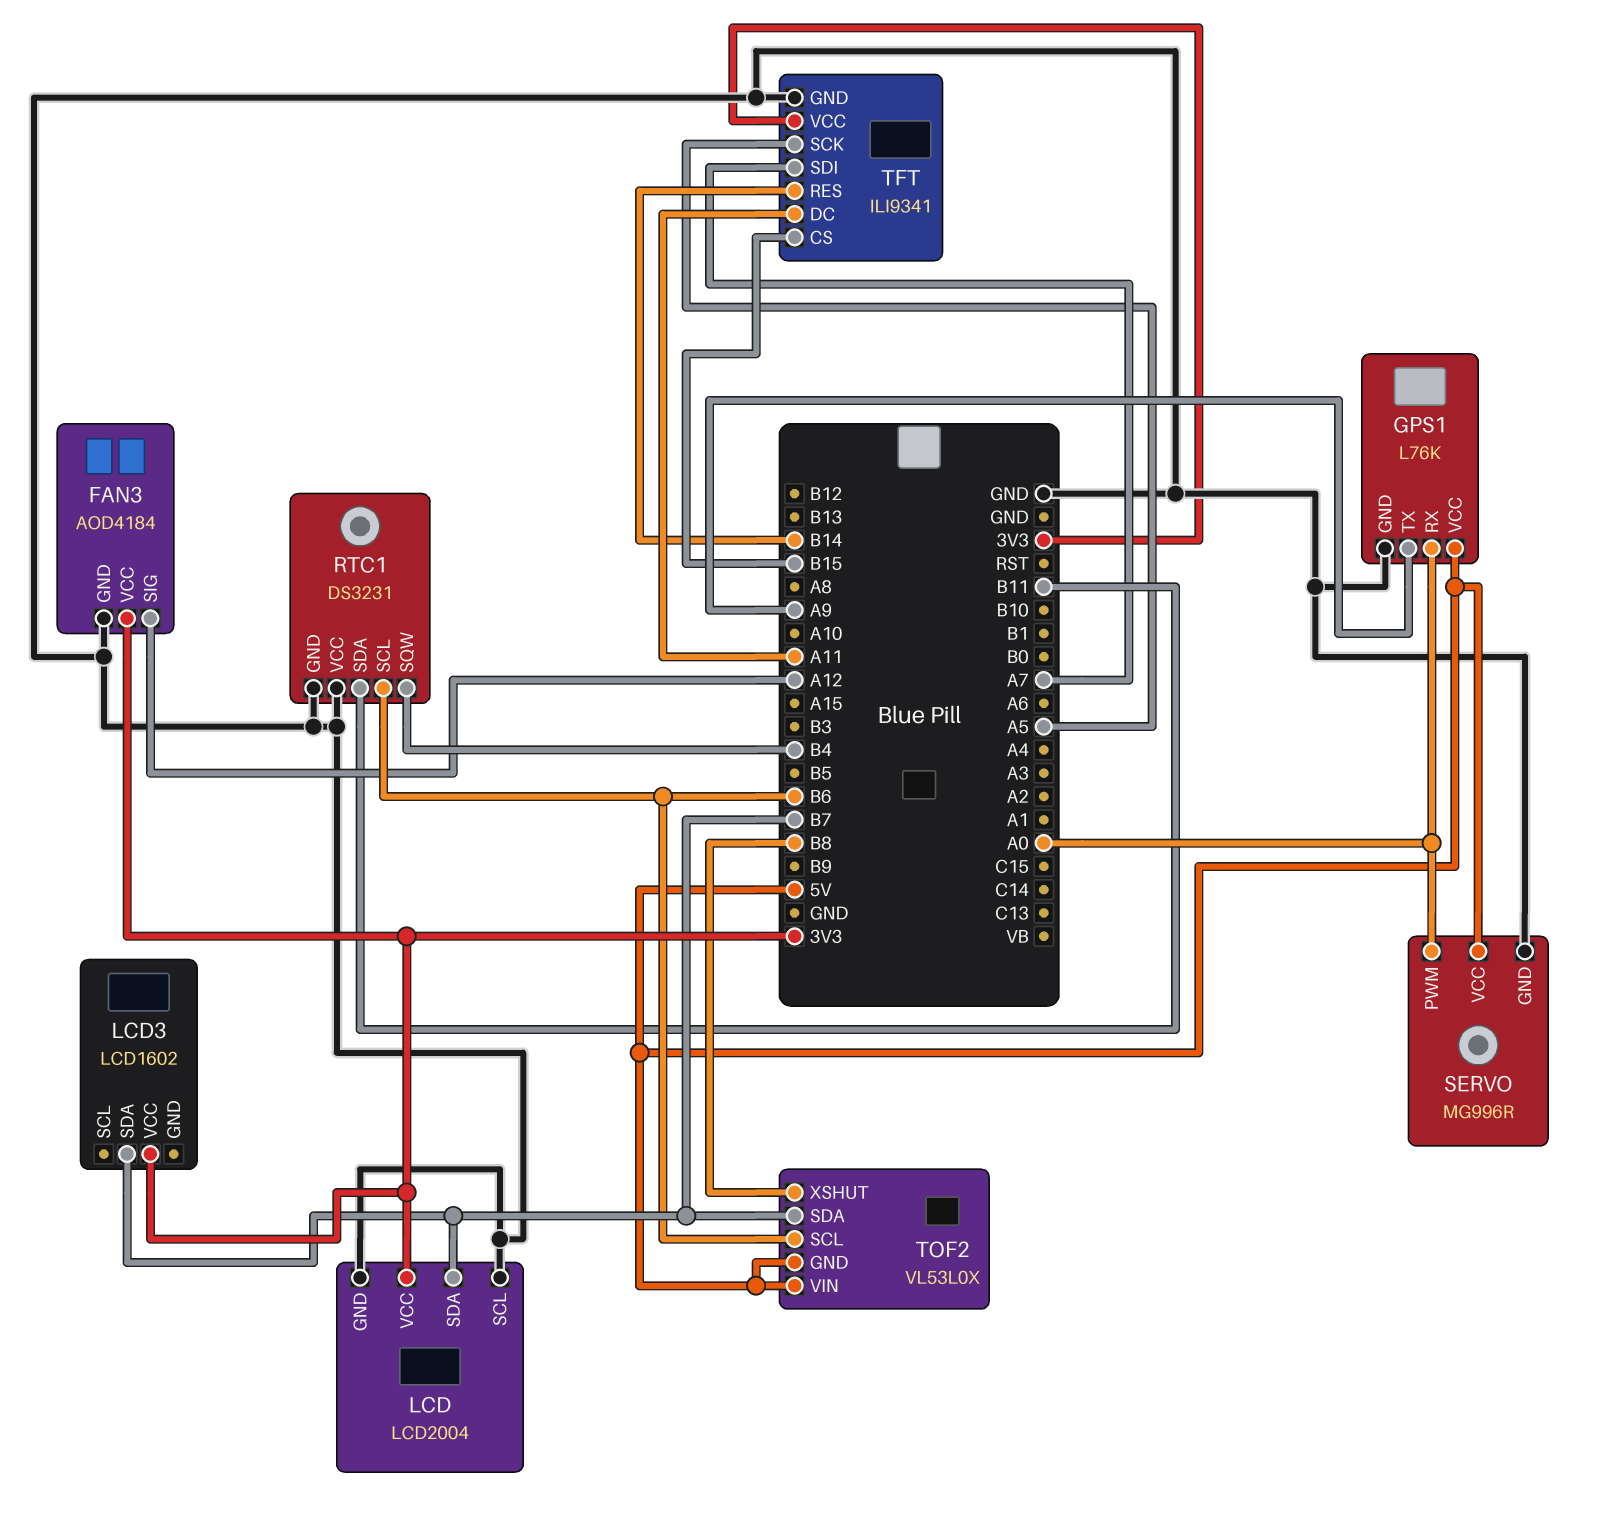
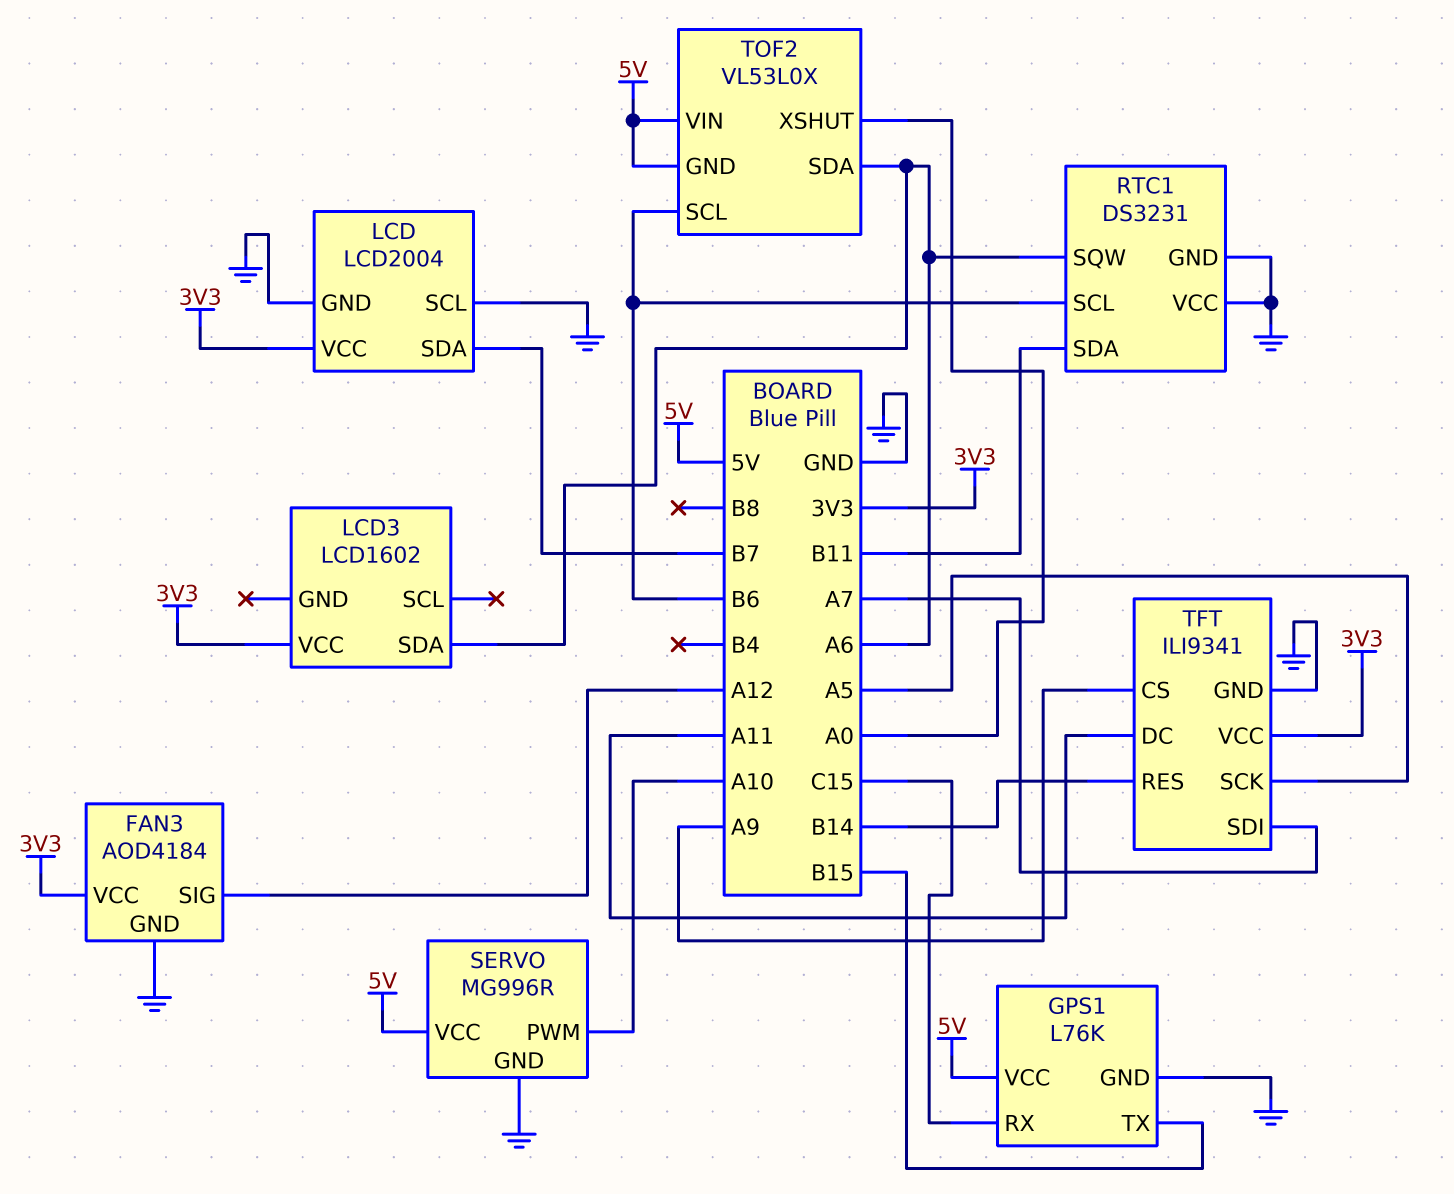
GPS1 pin RX: A0 -> C15
GPS1 pin TX: A9 -> B15
LCD3 pin SDA: B7 -> A6
RTC1 pin SQW: B4 -> A6
SERVO pin PWM: A0 -> A10
TFT pin CS: B15 -> A9
TOF2 pin SDA: B7 -> A6
TOF2 pin XSHUT: B8 -> A0

